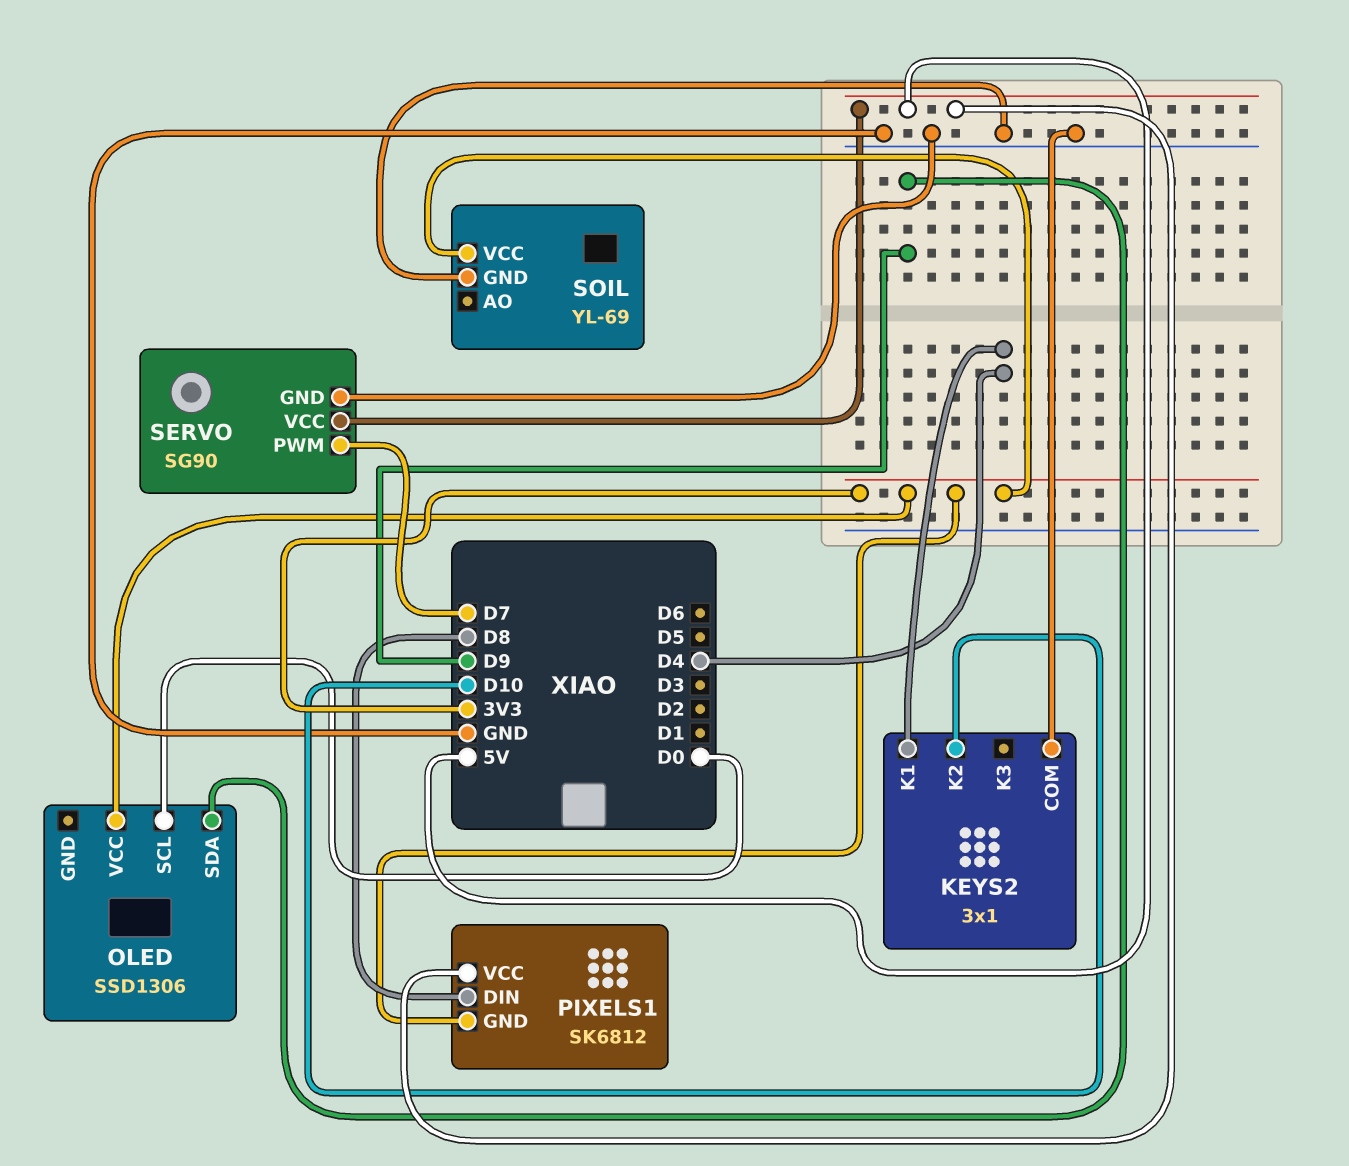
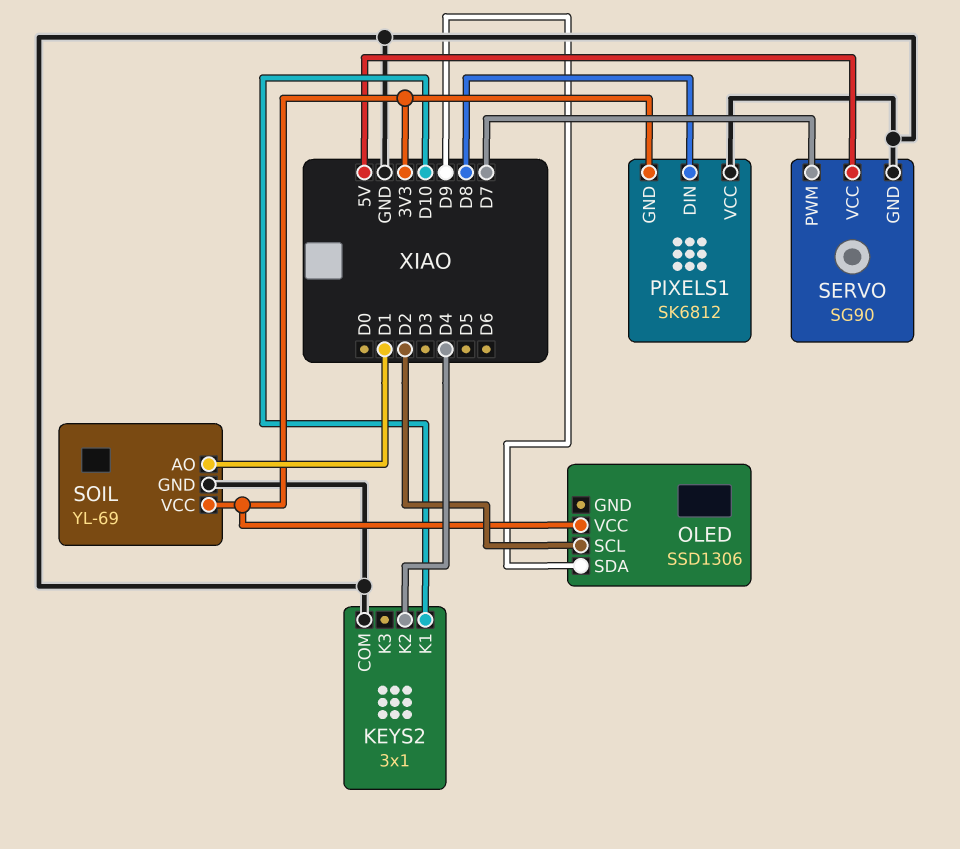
KEYS2 pin K1: D4 -> D10
KEYS2 pin K2: D10 -> D4
OLED pin SCL: D0 -> D2
PIXELS1 pin VCC: 5V -> GND
SOIL pin AO: none -> D1

